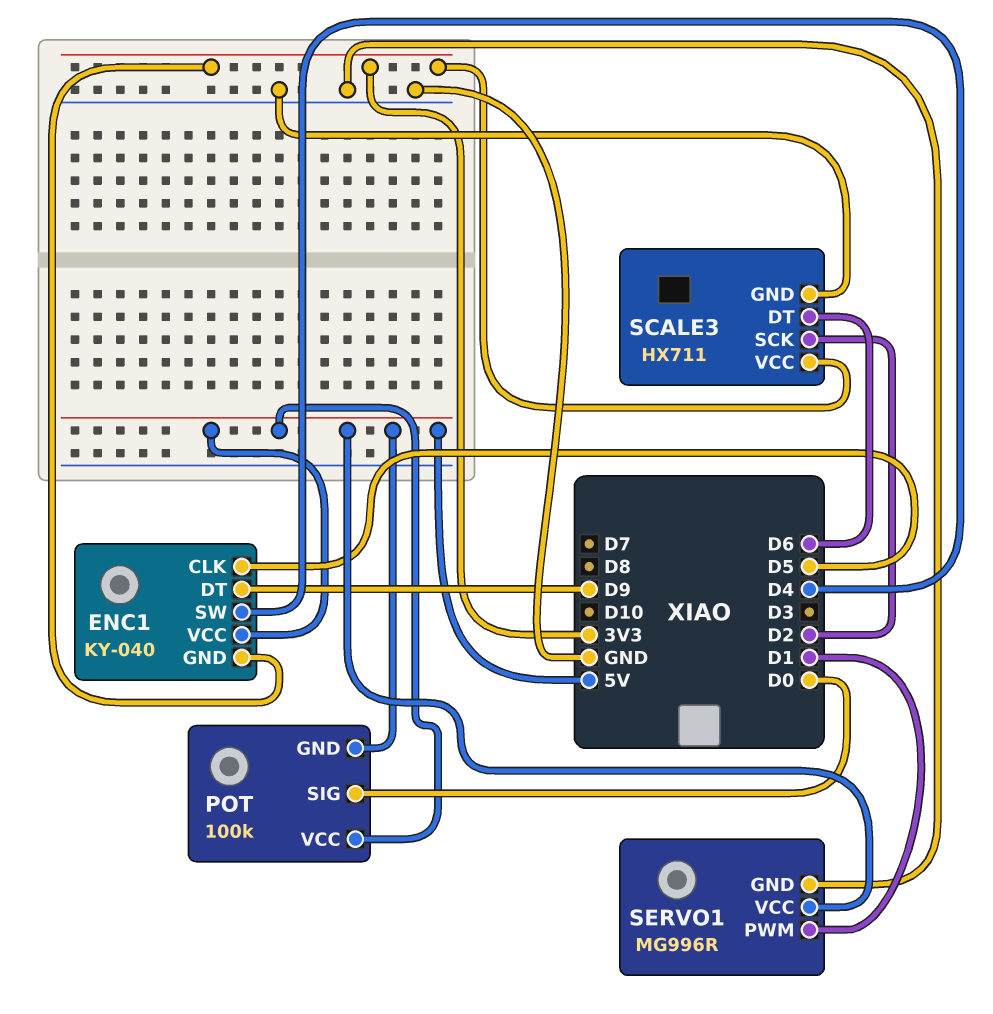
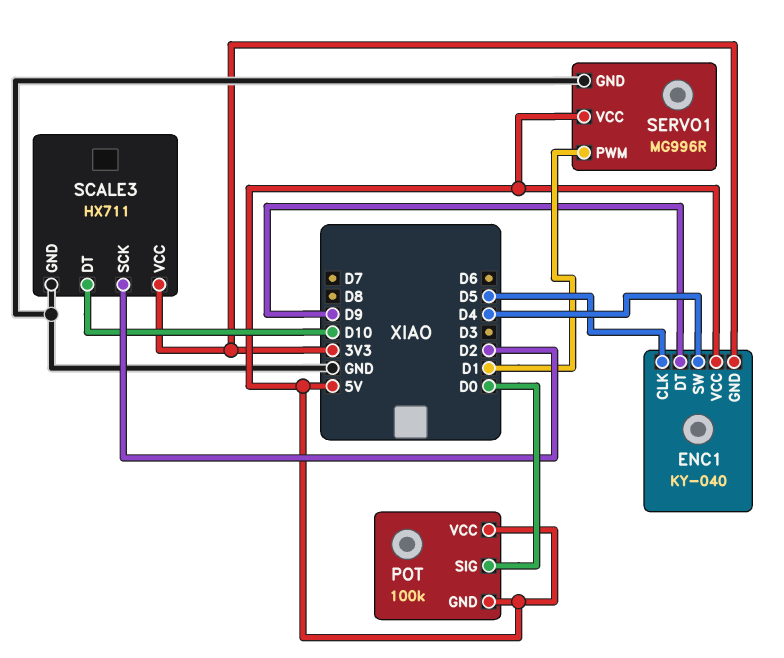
SCALE3 pin DT: D6 -> D10

